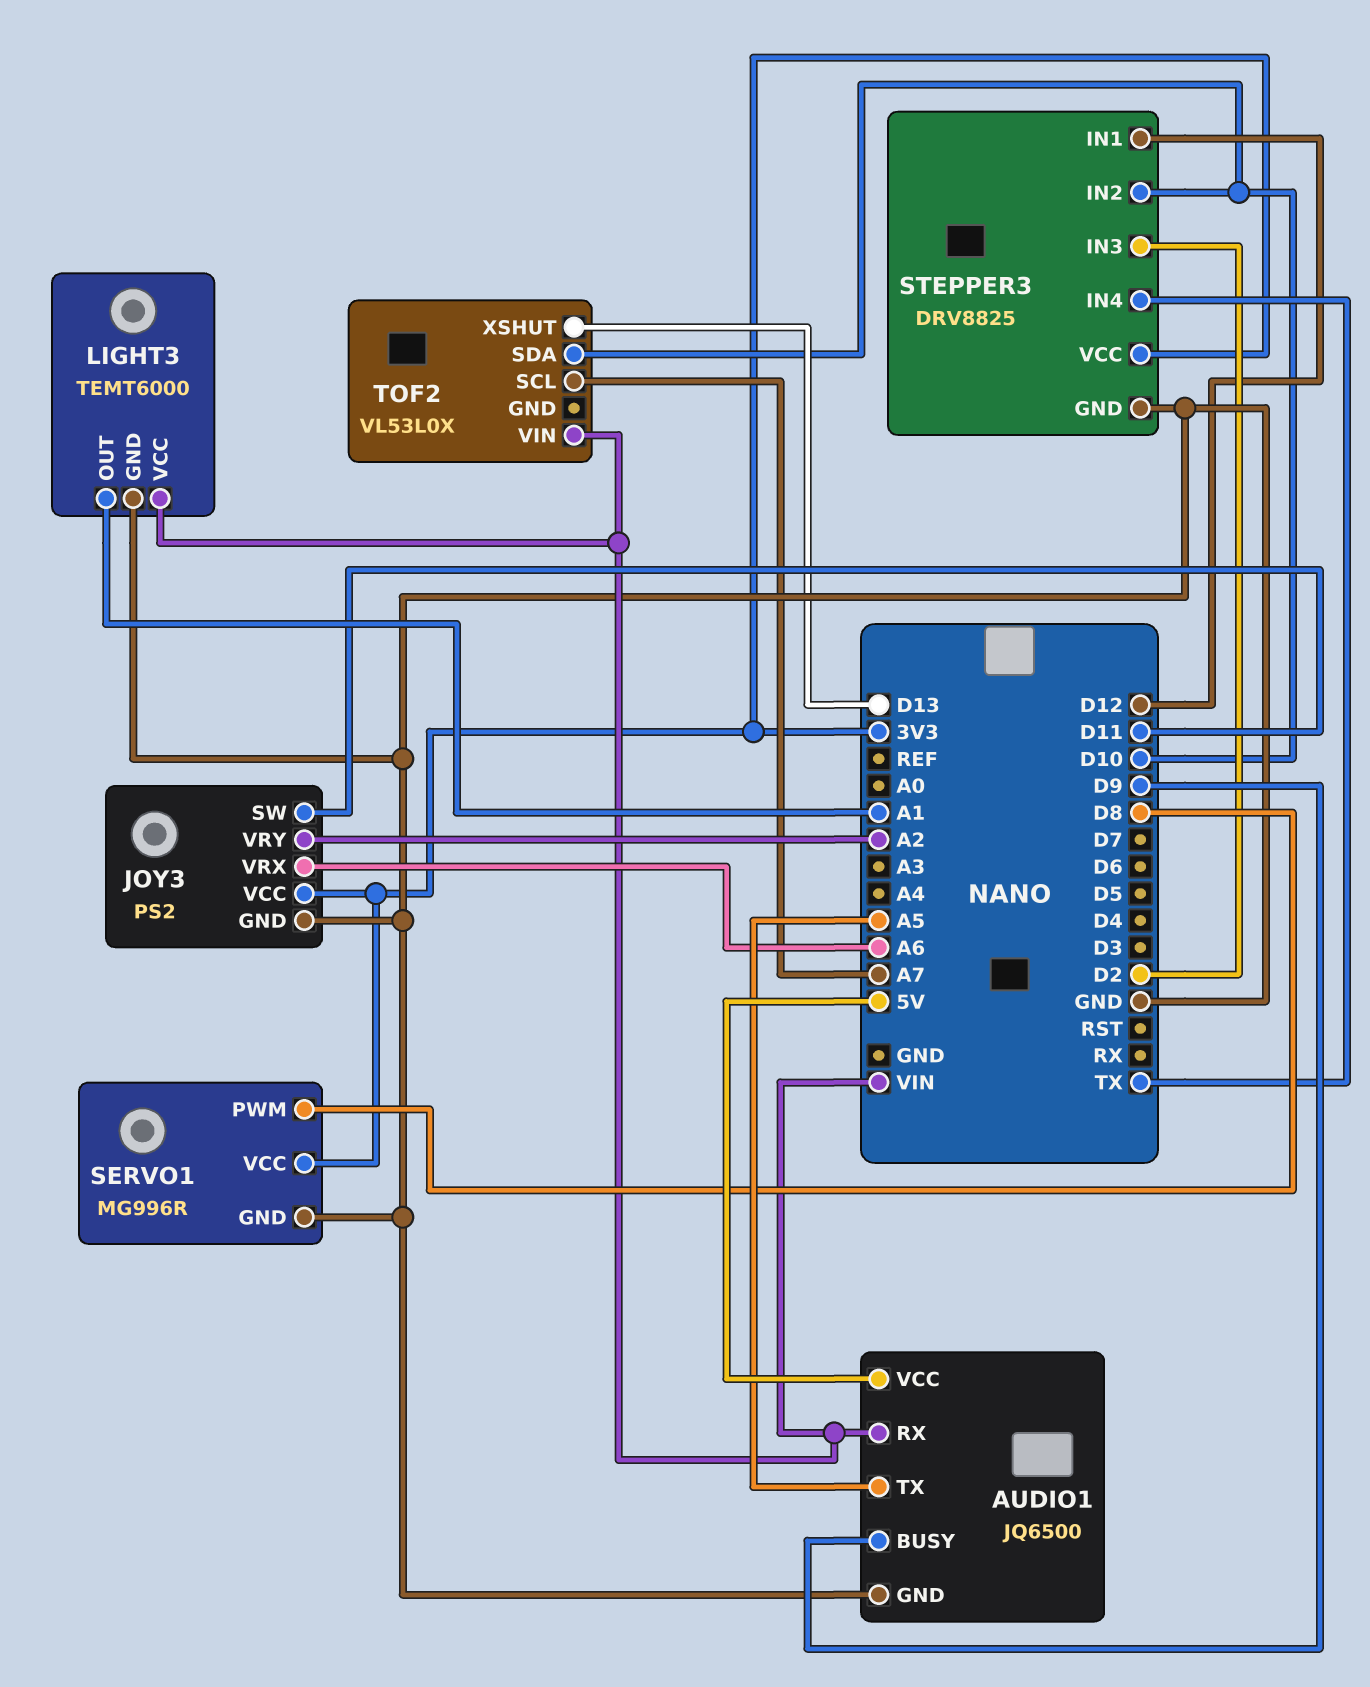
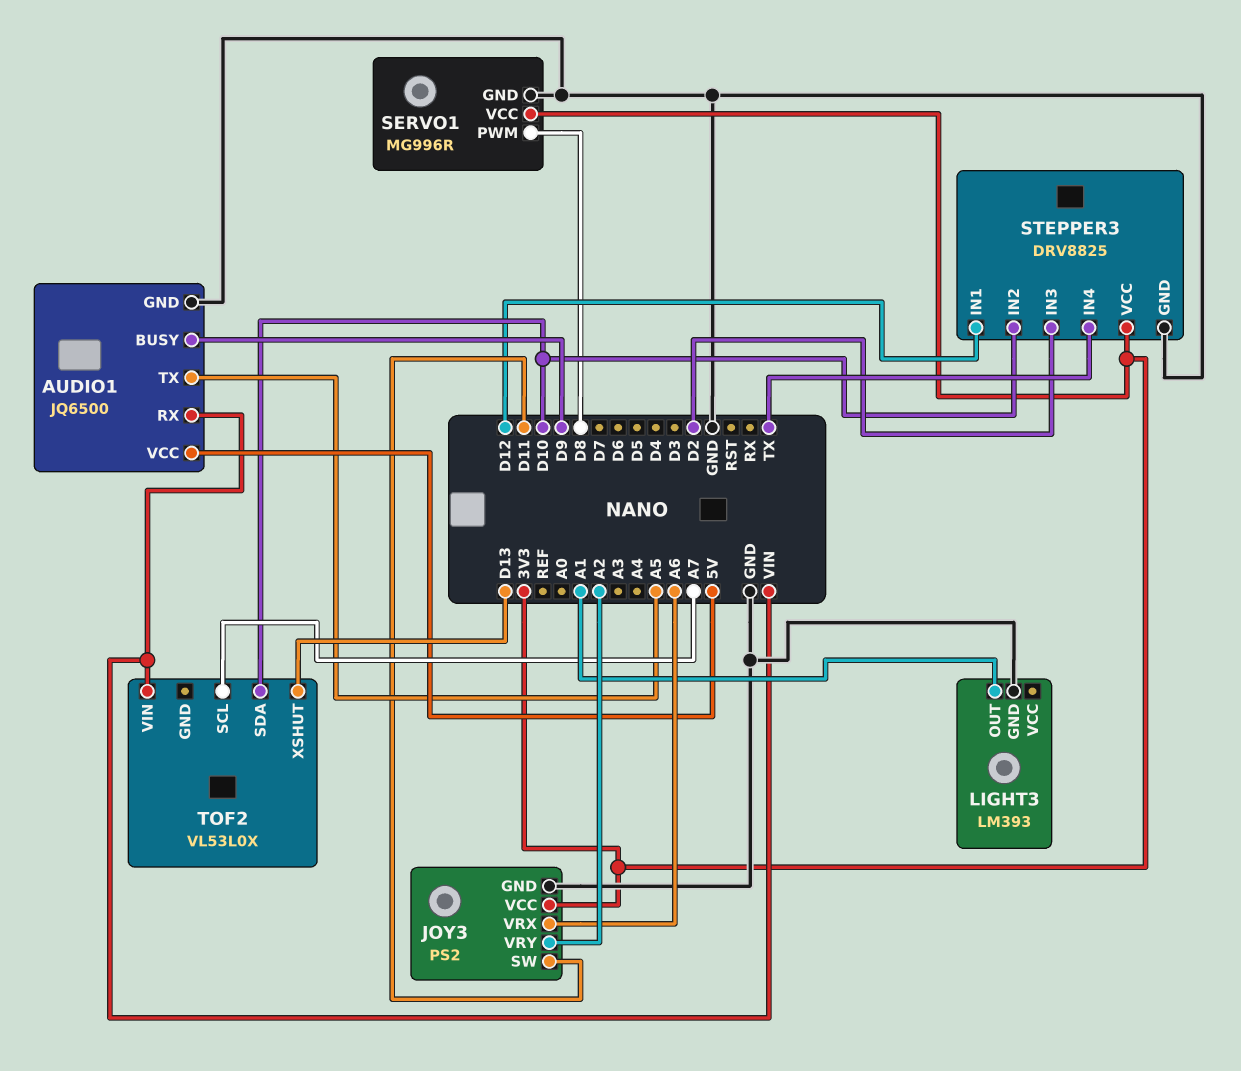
LIGHT3: TEMT6000 -> LM393
LIGHT3 pin VCC: VIN -> none

